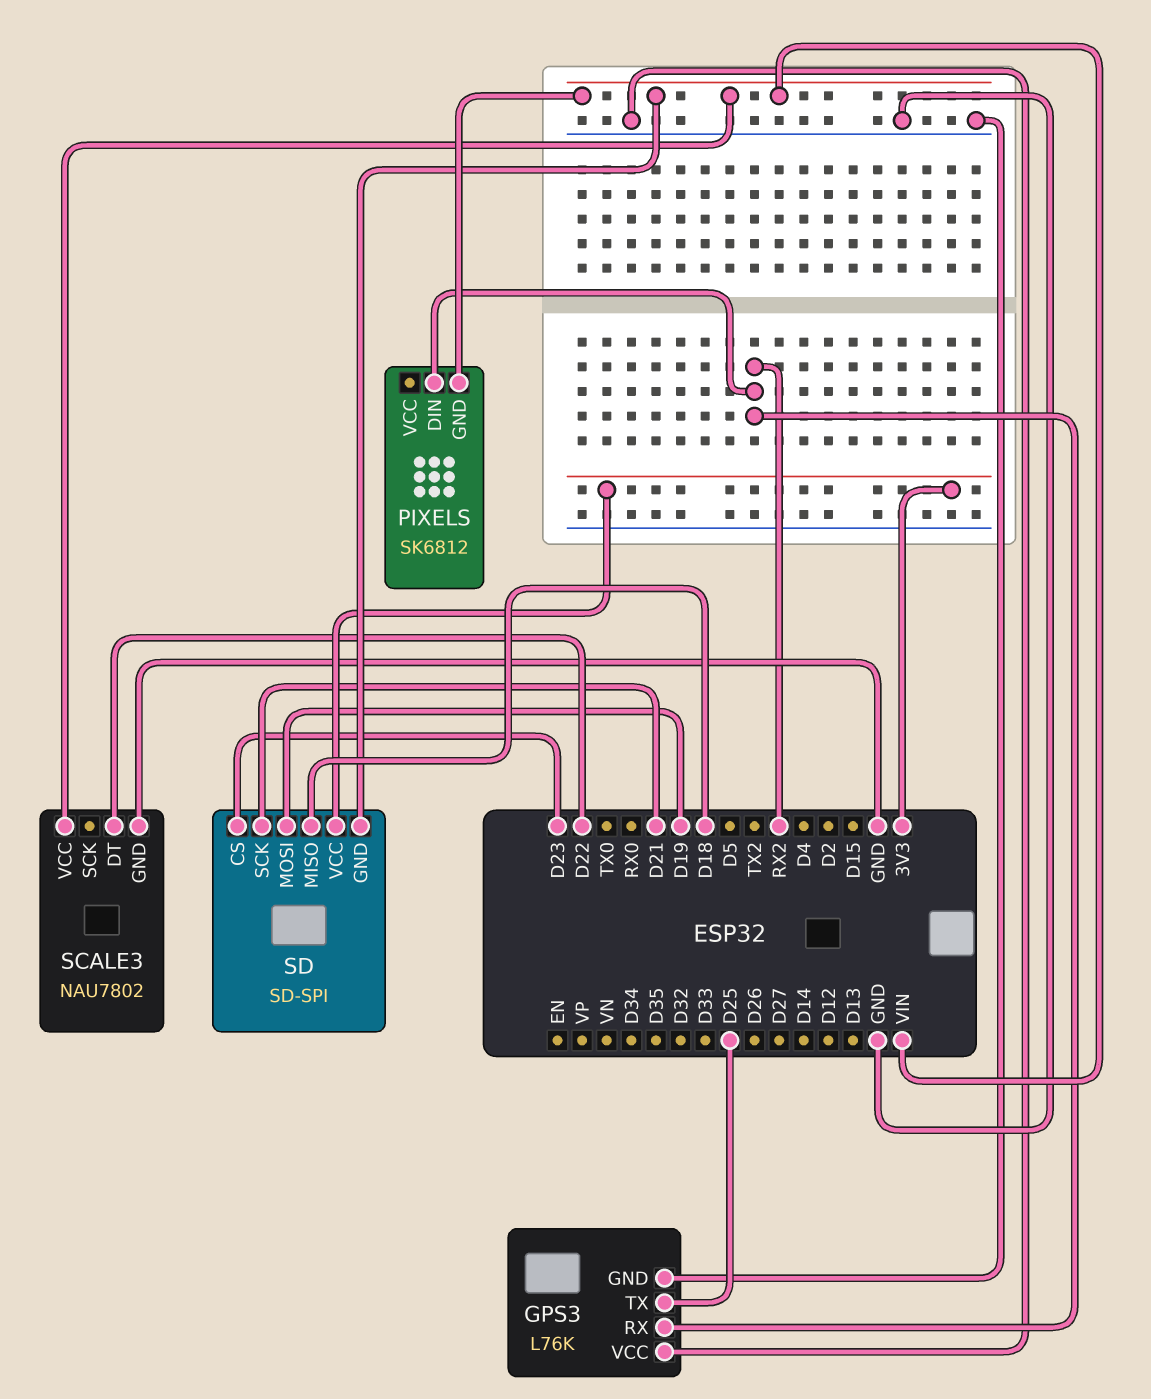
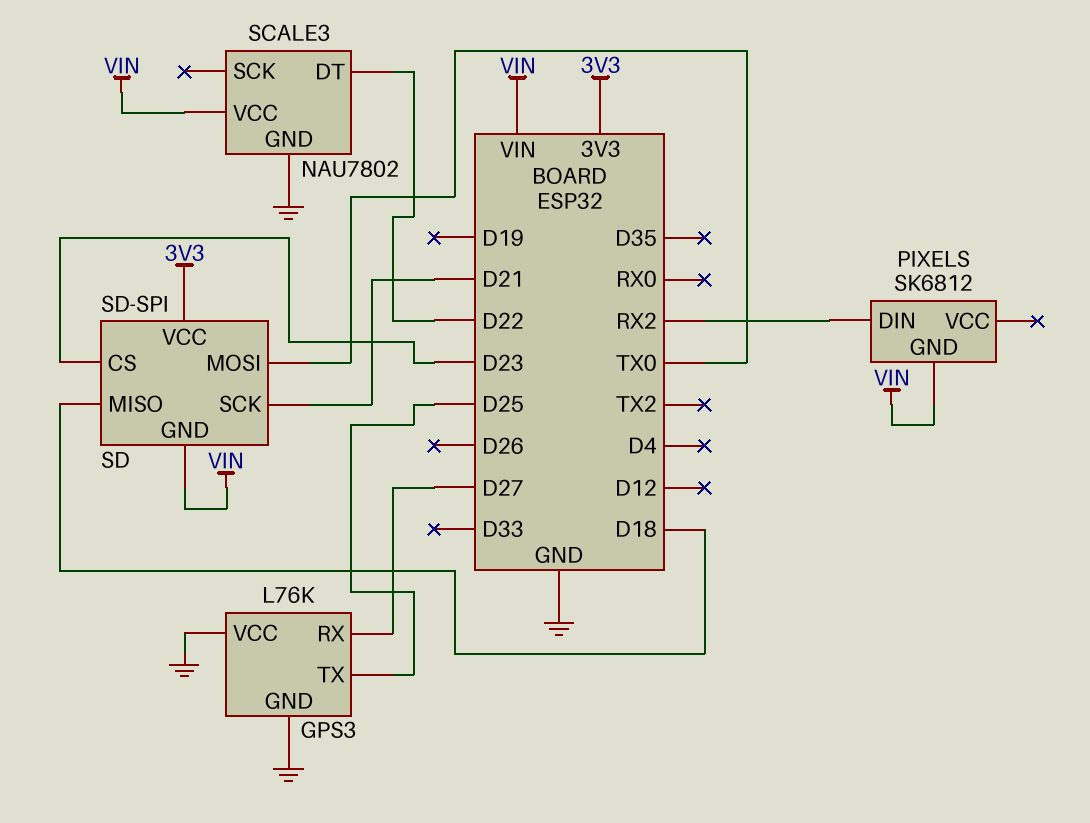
GPS3 pin RX: RX2 -> D27
SD pin MOSI: D19 -> TX0

